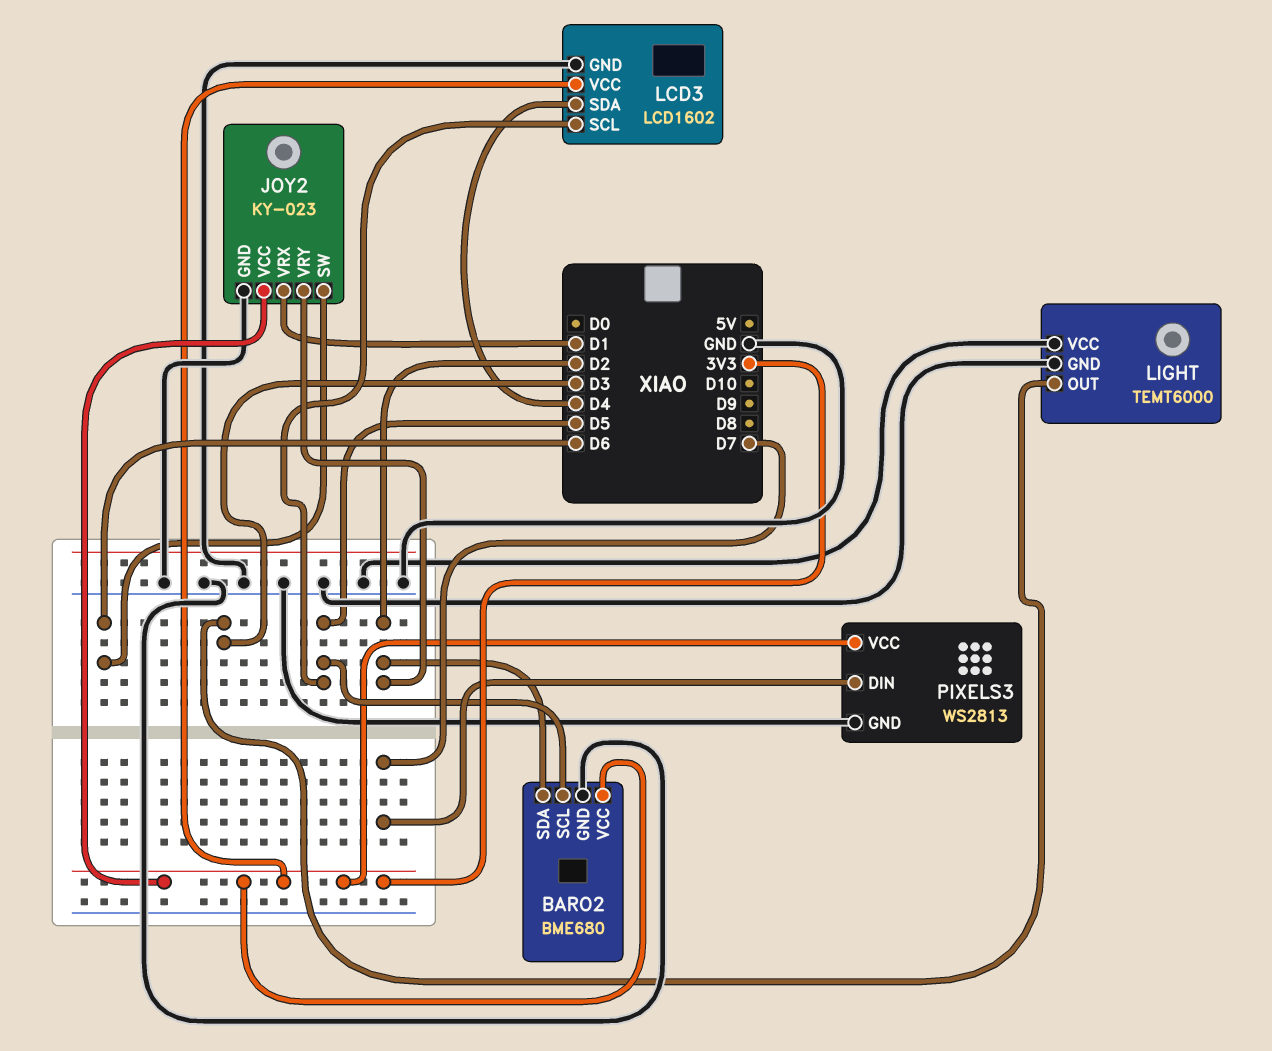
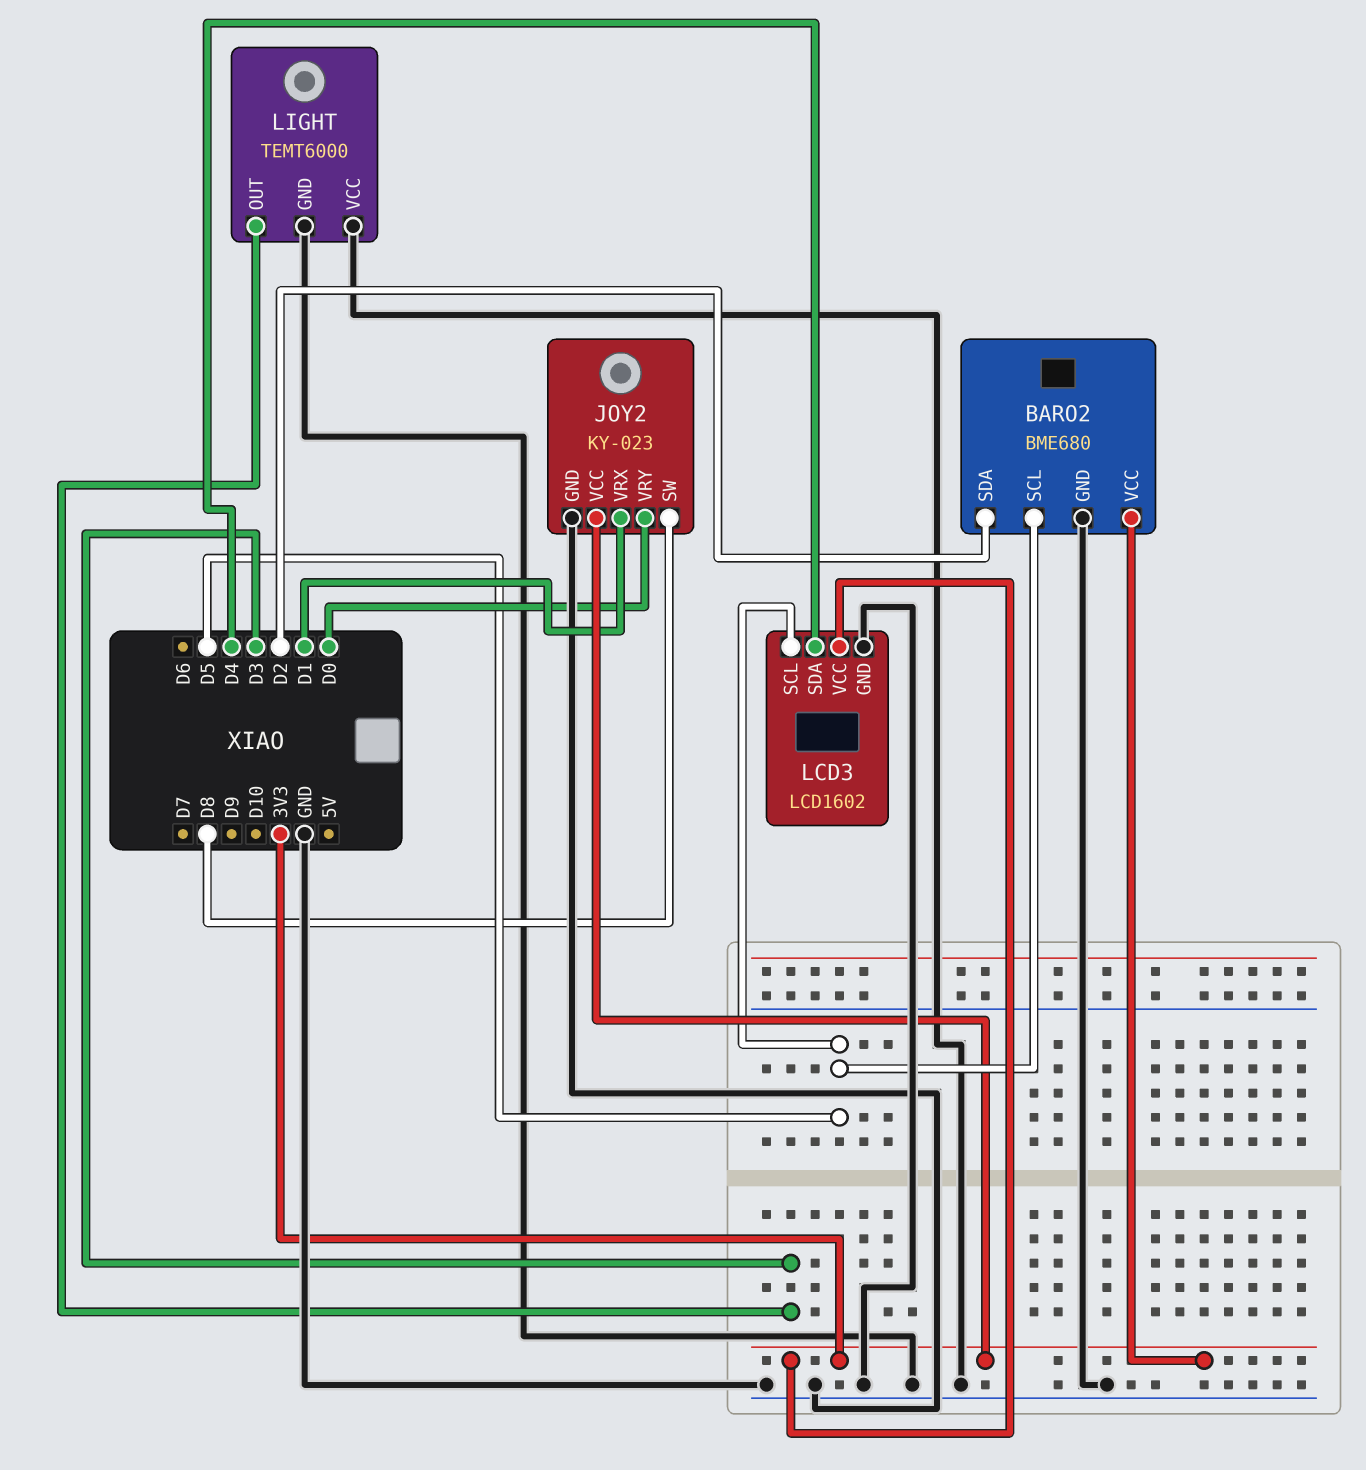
JOY2 pin SW: D6 -> D8
JOY2 pin VRY: D2 -> D0
PIXELS3: WS2813 -> none
PIXELS3 pin DIN: D7 -> none
PIXELS3 pin GND: GND -> none
PIXELS3 pin VCC: 3V3 -> none

